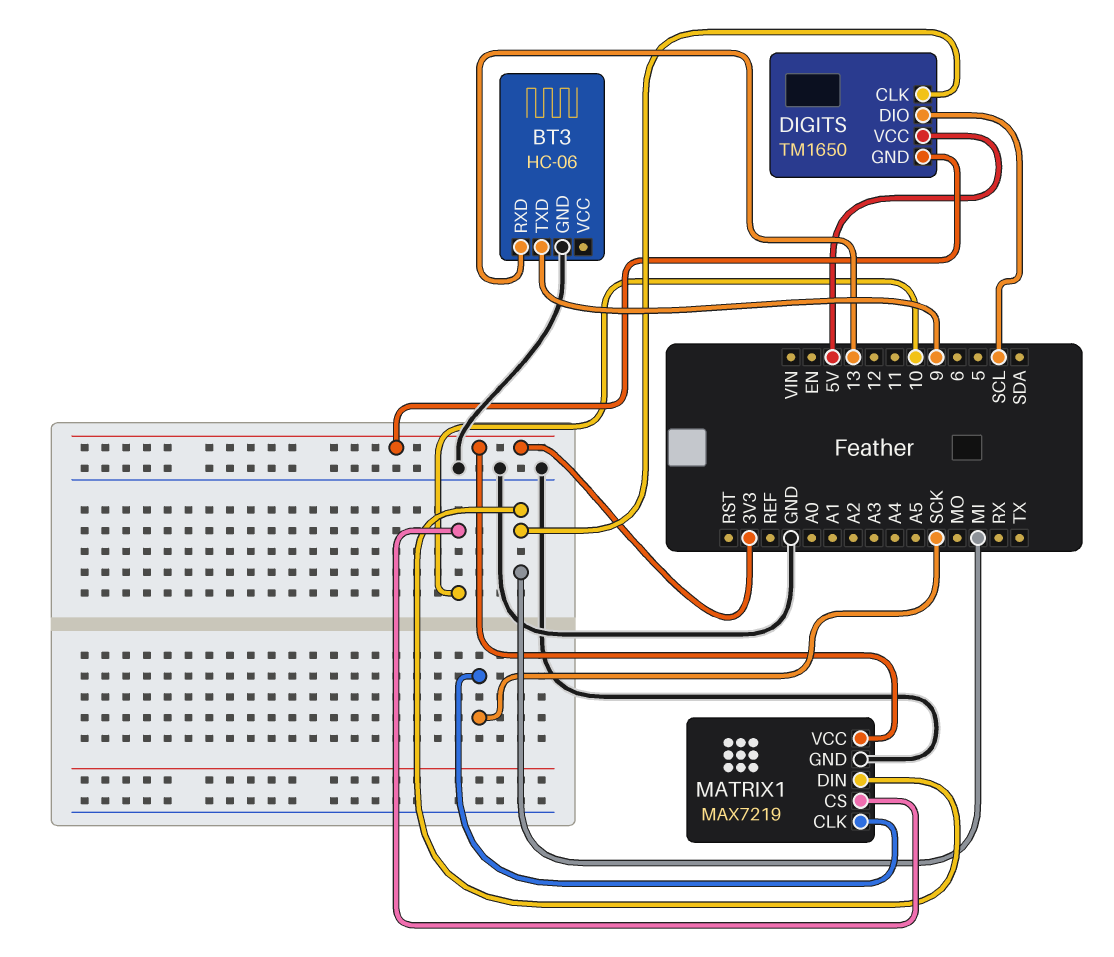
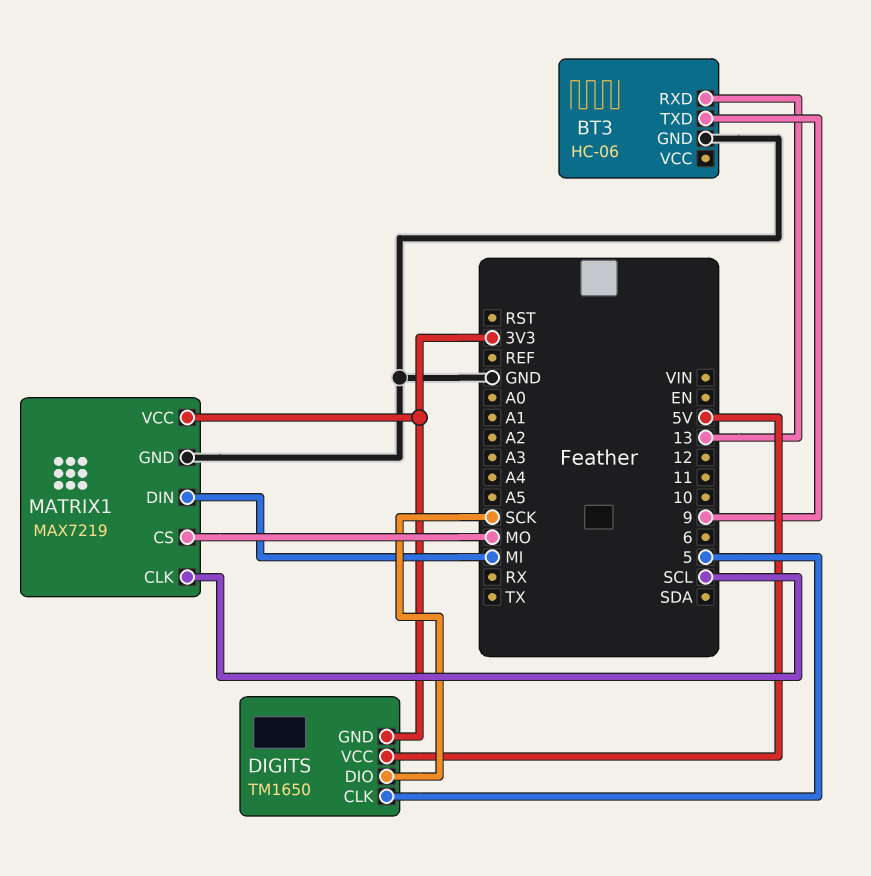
DIGITS pin CLK: MI -> 5
DIGITS pin DIO: SCL -> SCK
MATRIX1 pin CLK: SCK -> SCL
MATRIX1 pin CS: 10 -> MO

